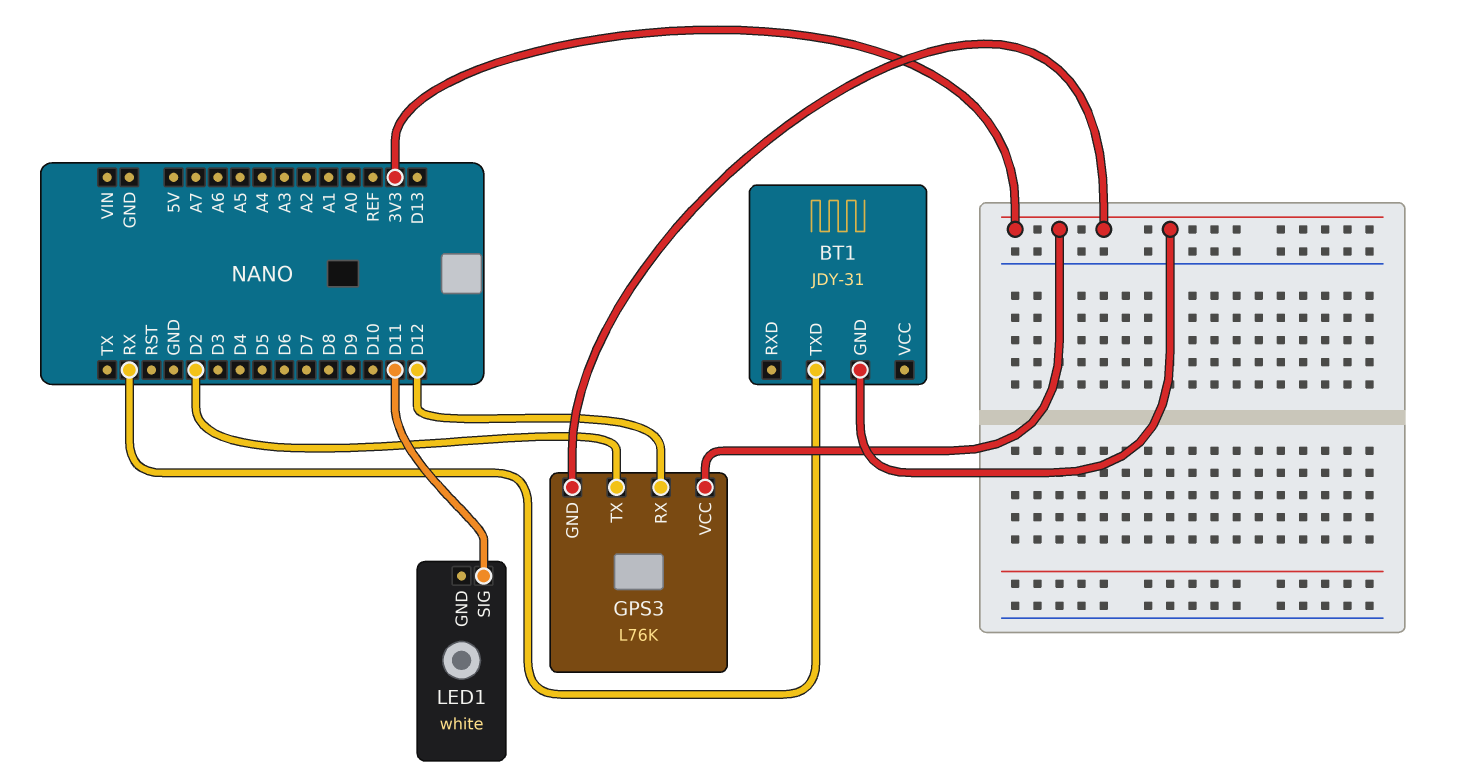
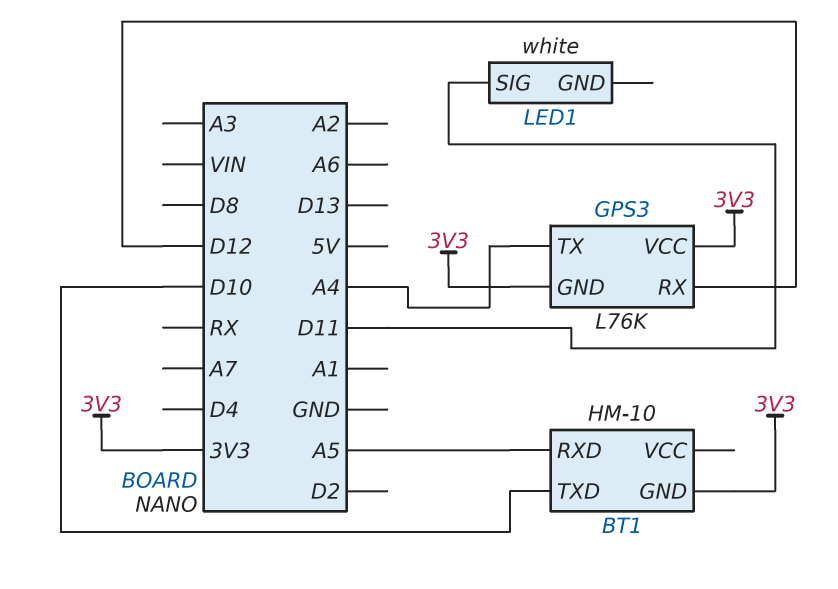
BT1: JDY-31 -> HM-10
BT1 pin RXD: none -> A5
BT1 pin TXD: RX -> D10
GPS3 pin TX: D2 -> A4

